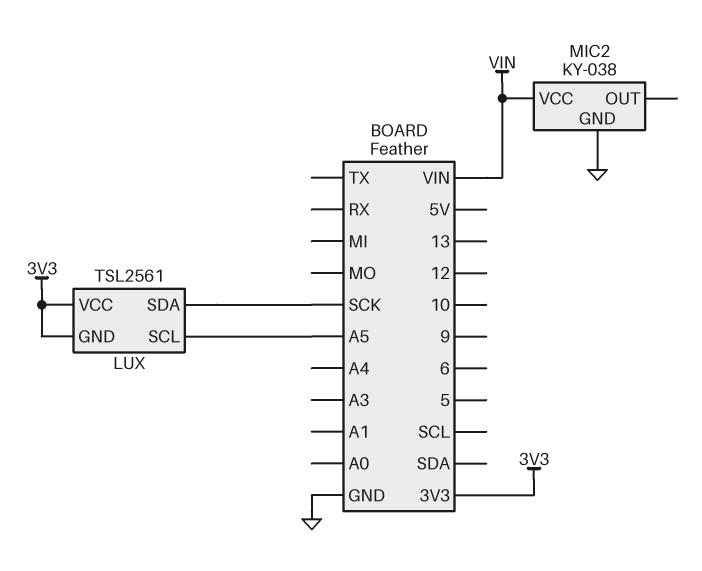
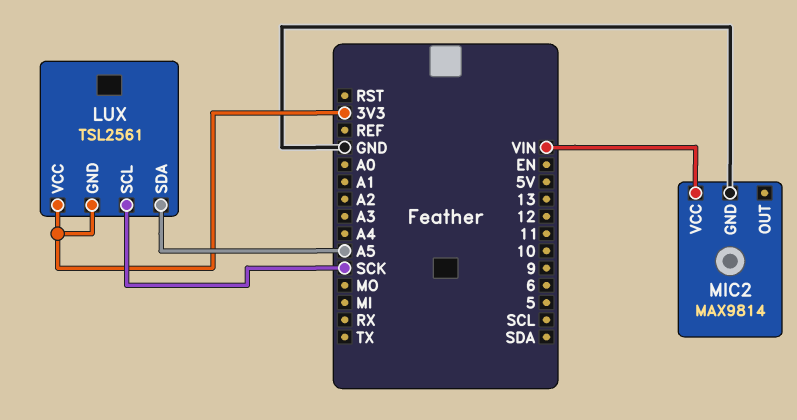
LUX pin SCL: A5 -> SCK
LUX pin SDA: SCK -> A5
MIC2: KY-038 -> MAX9814

